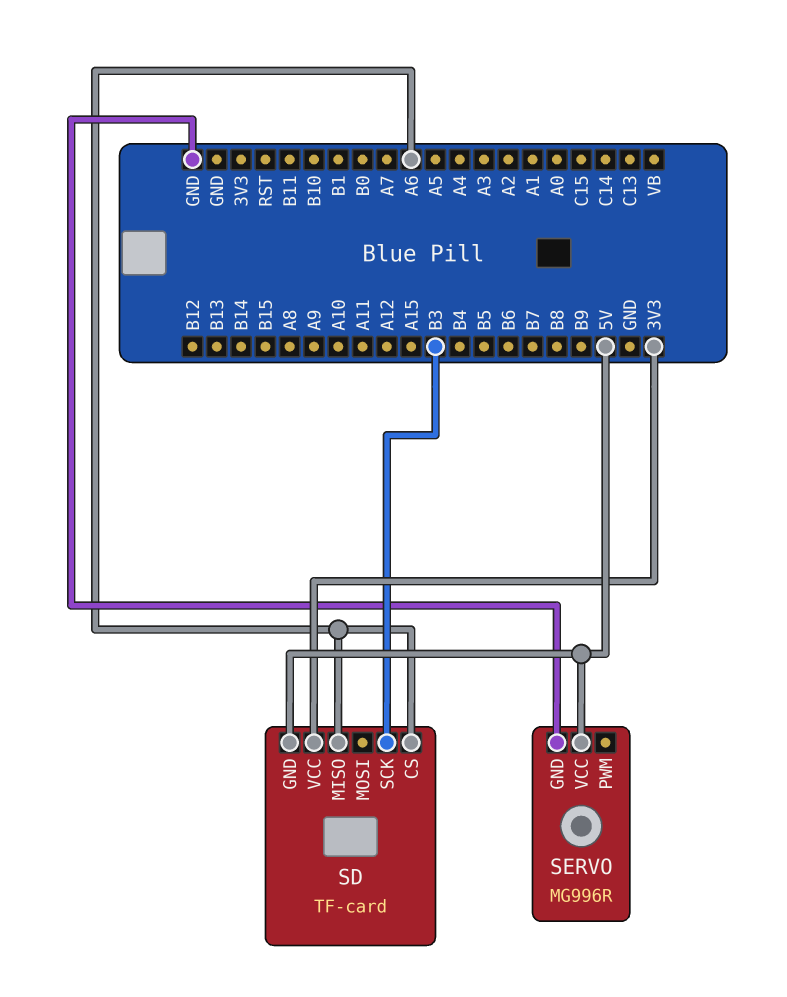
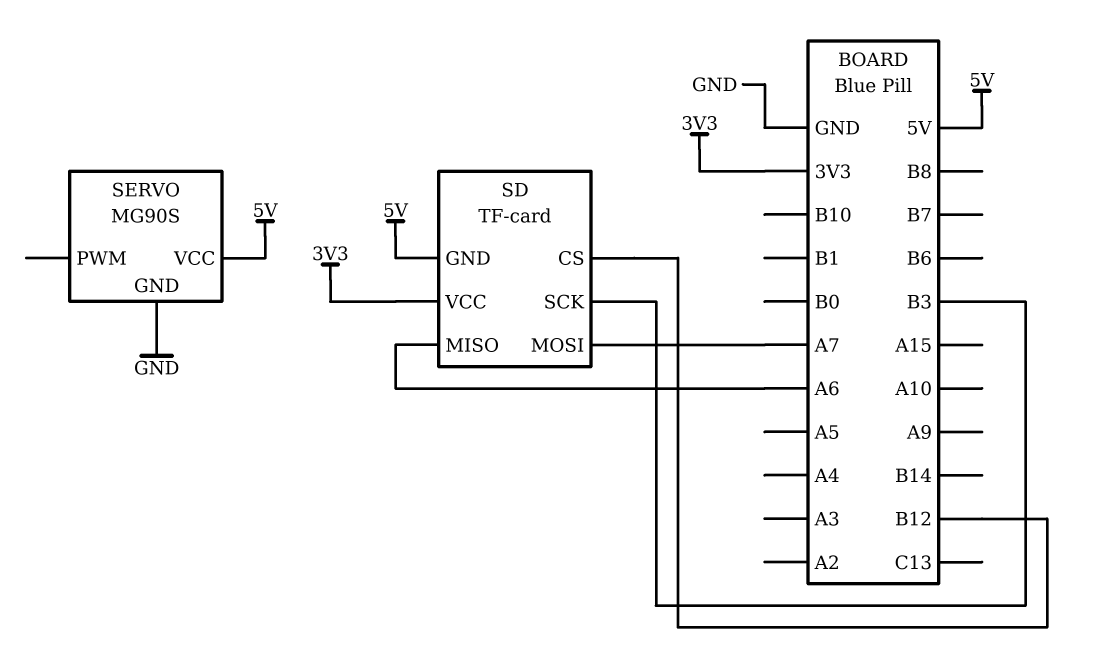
SD pin CS: A6 -> B12
SD pin MOSI: none -> A7
SERVO: MG996R -> MG90S

